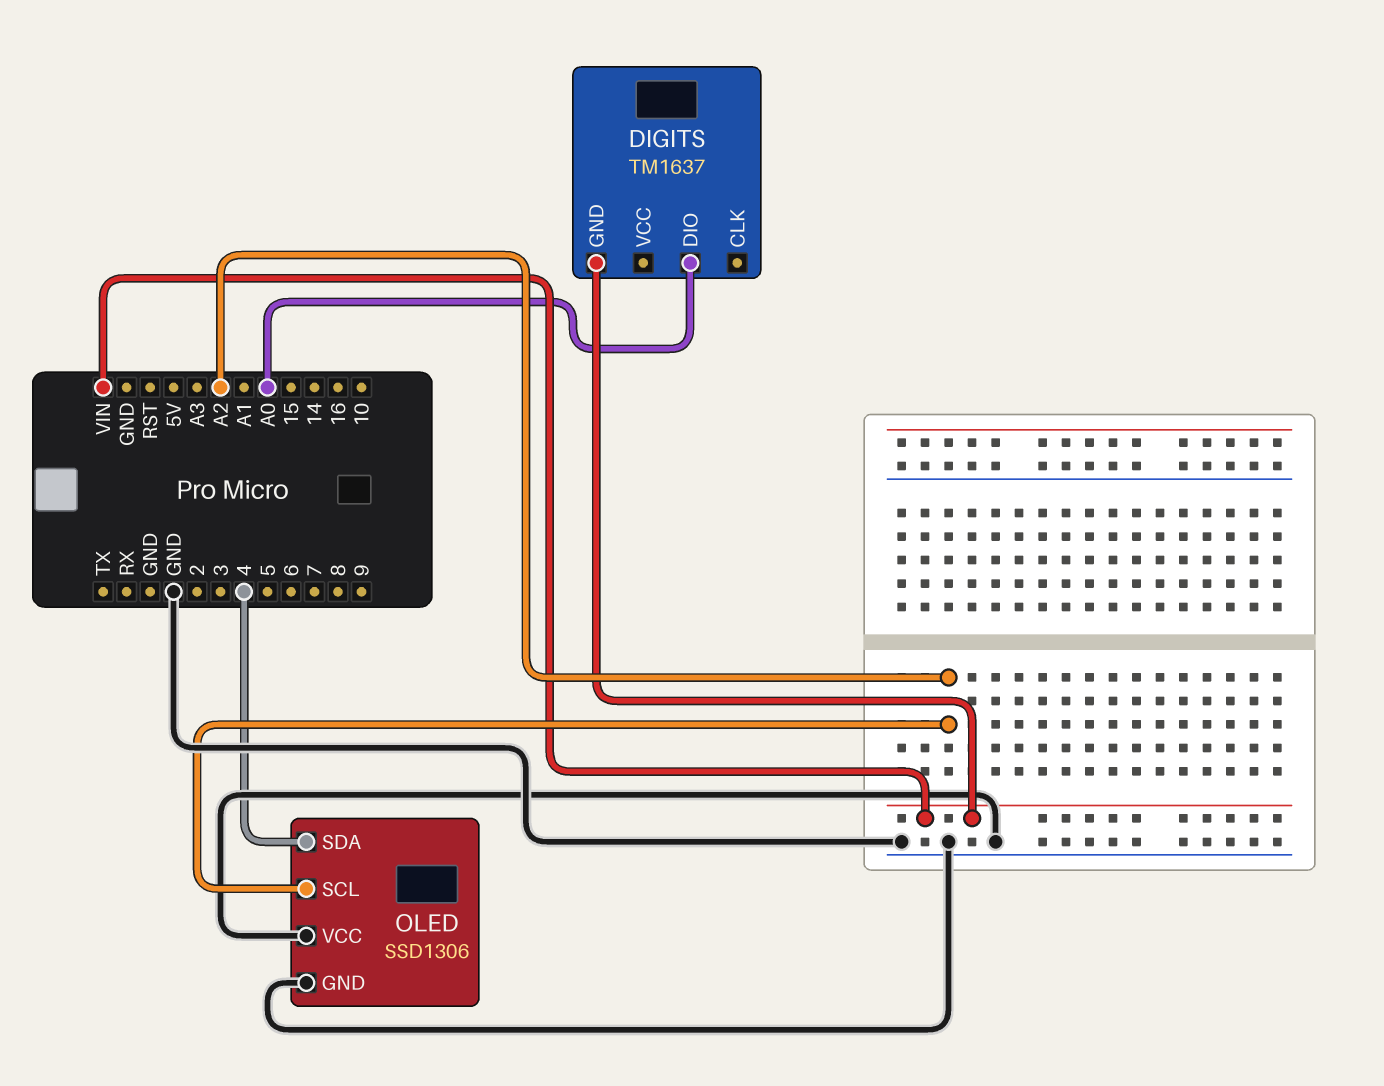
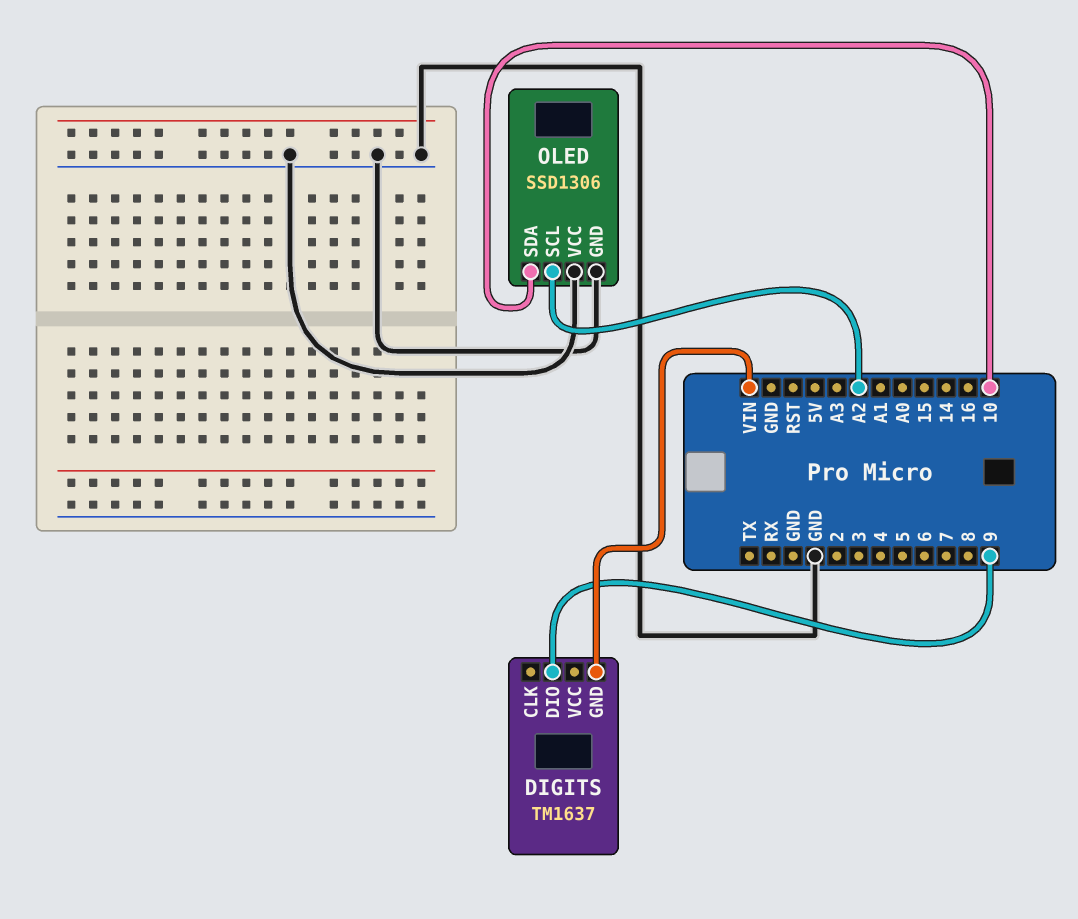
DIGITS pin DIO: A0 -> 9
OLED pin SDA: 4 -> 10

